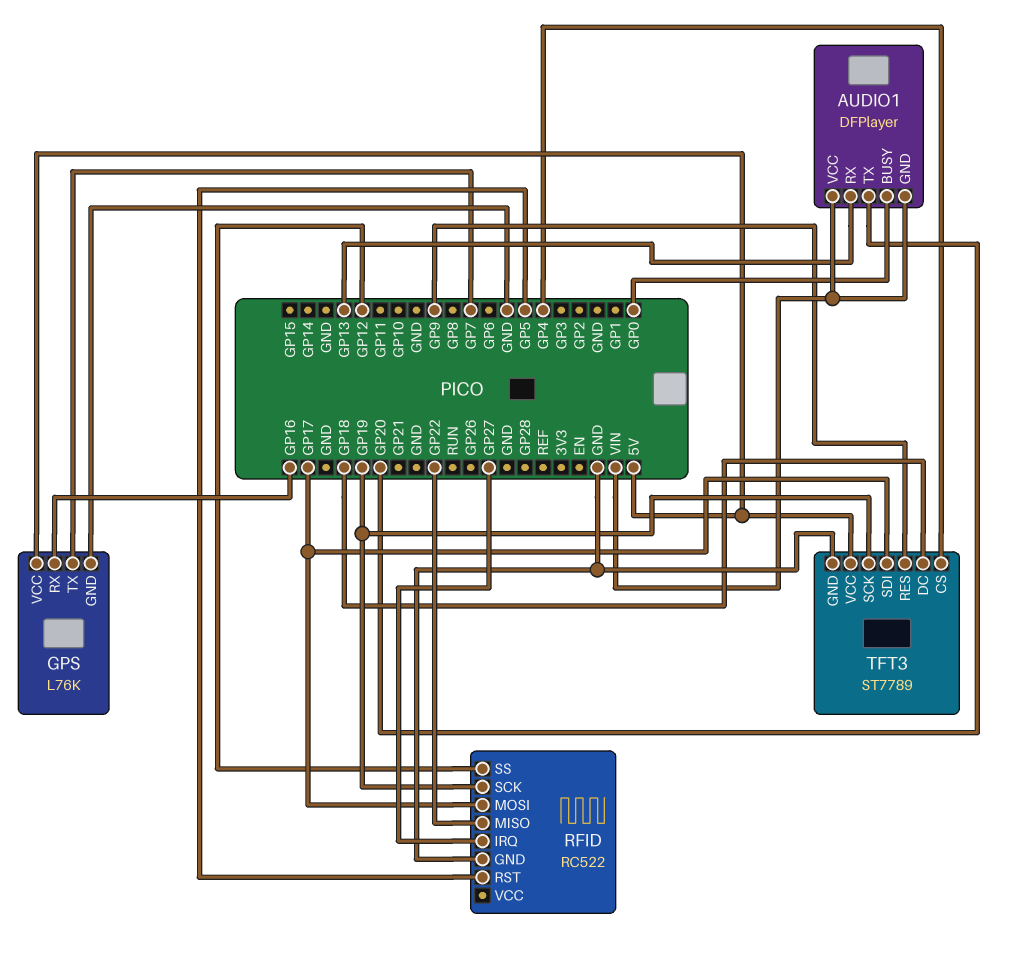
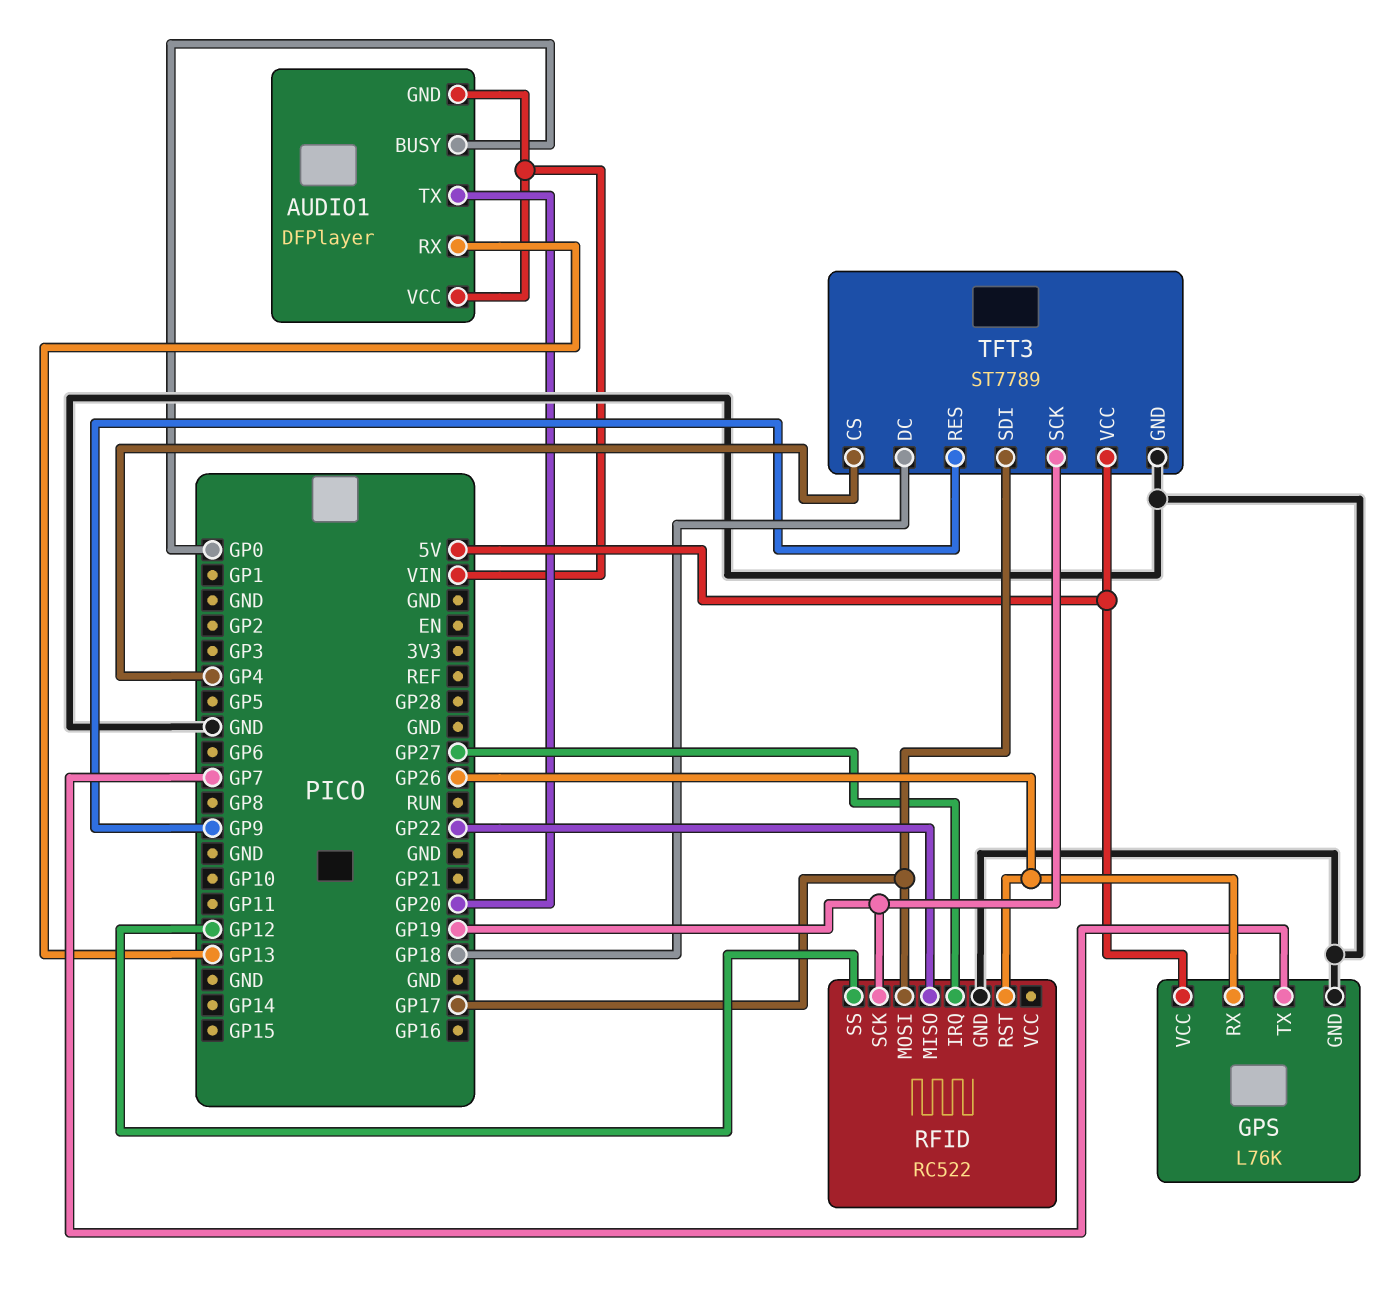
GPS pin RX: GP16 -> GP26
RFID pin RST: GP5 -> GP26

